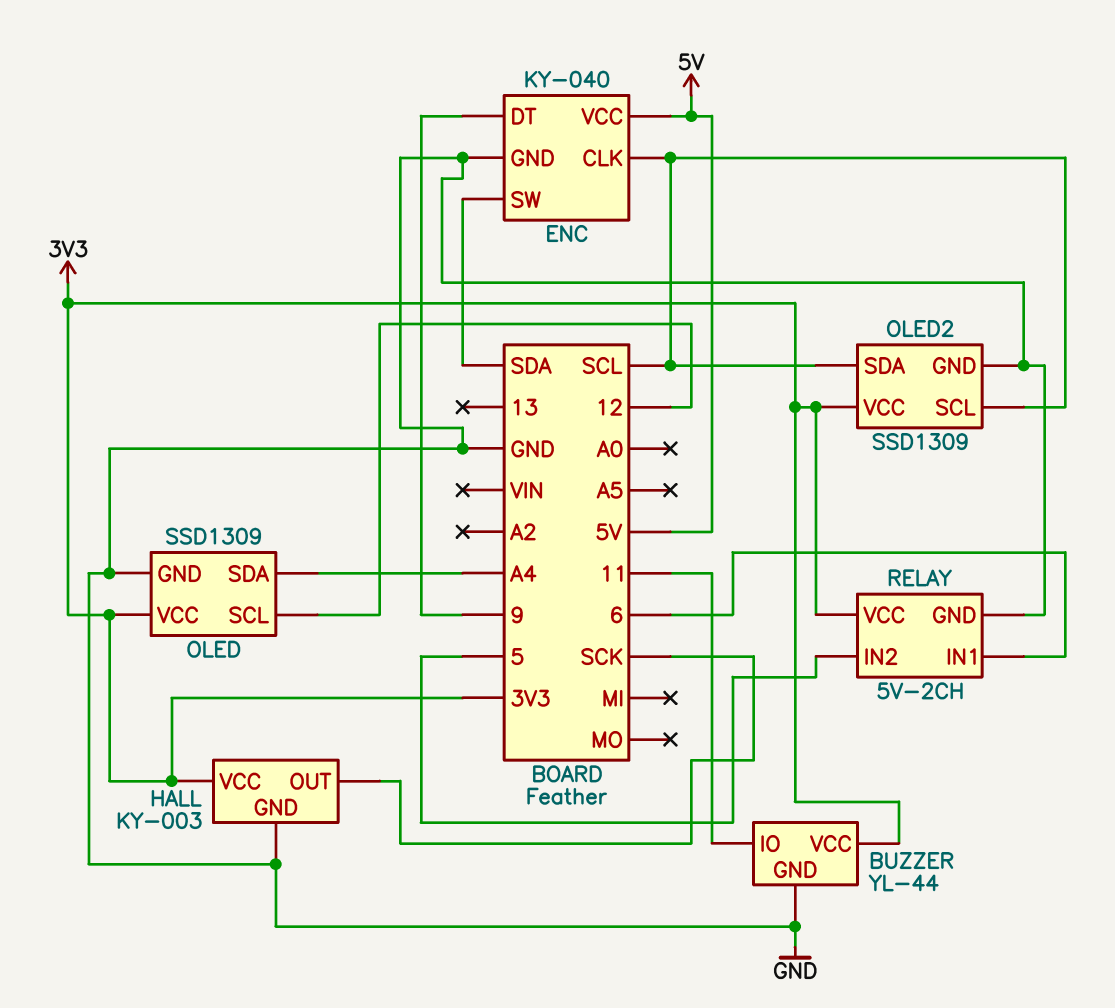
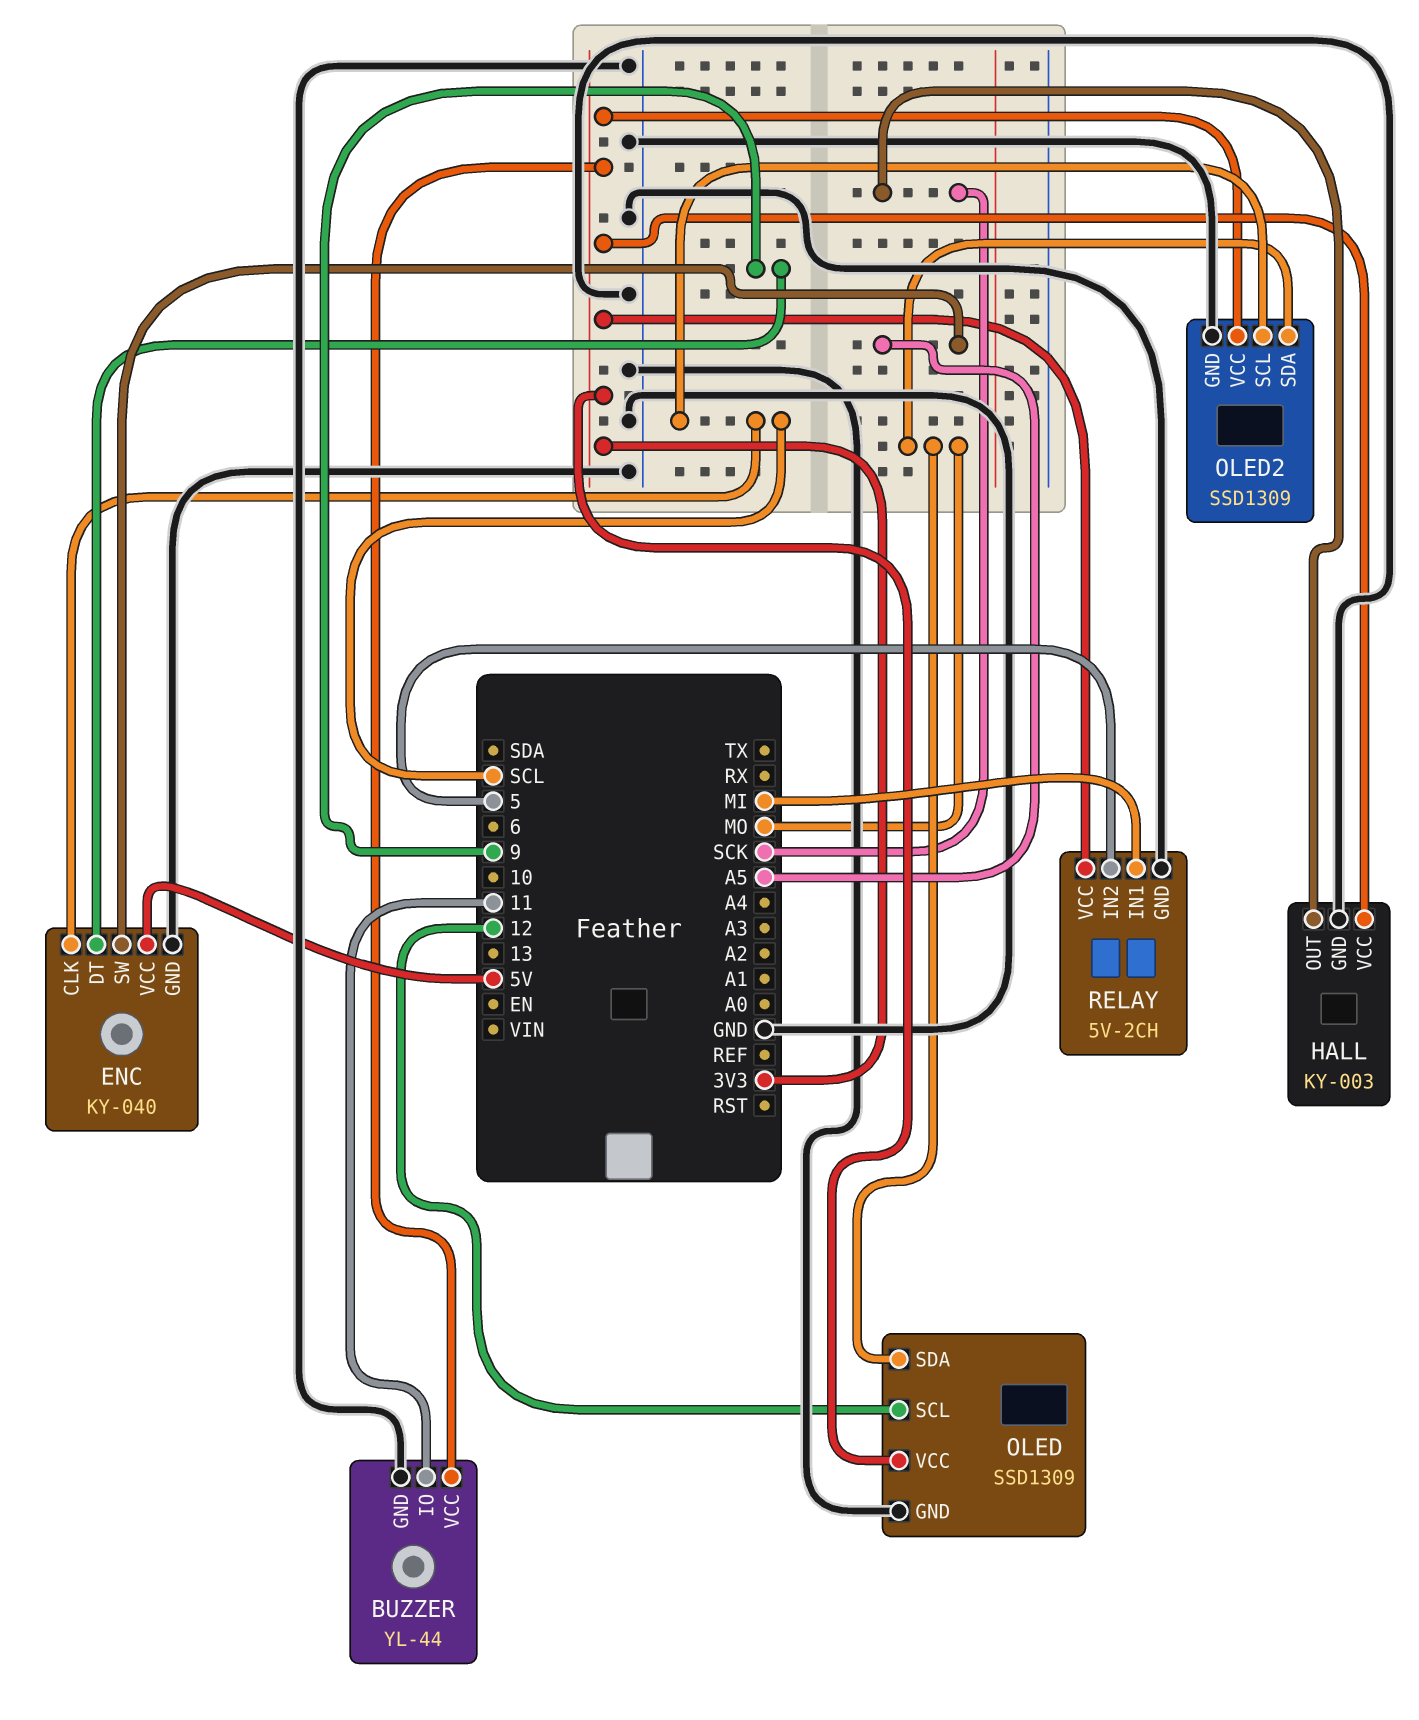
ENC pin SW: SDA -> A5
OLED pin SDA: A4 -> MO
OLED2 pin SDA: SCL -> MO
RELAY pin IN1: 6 -> MI

